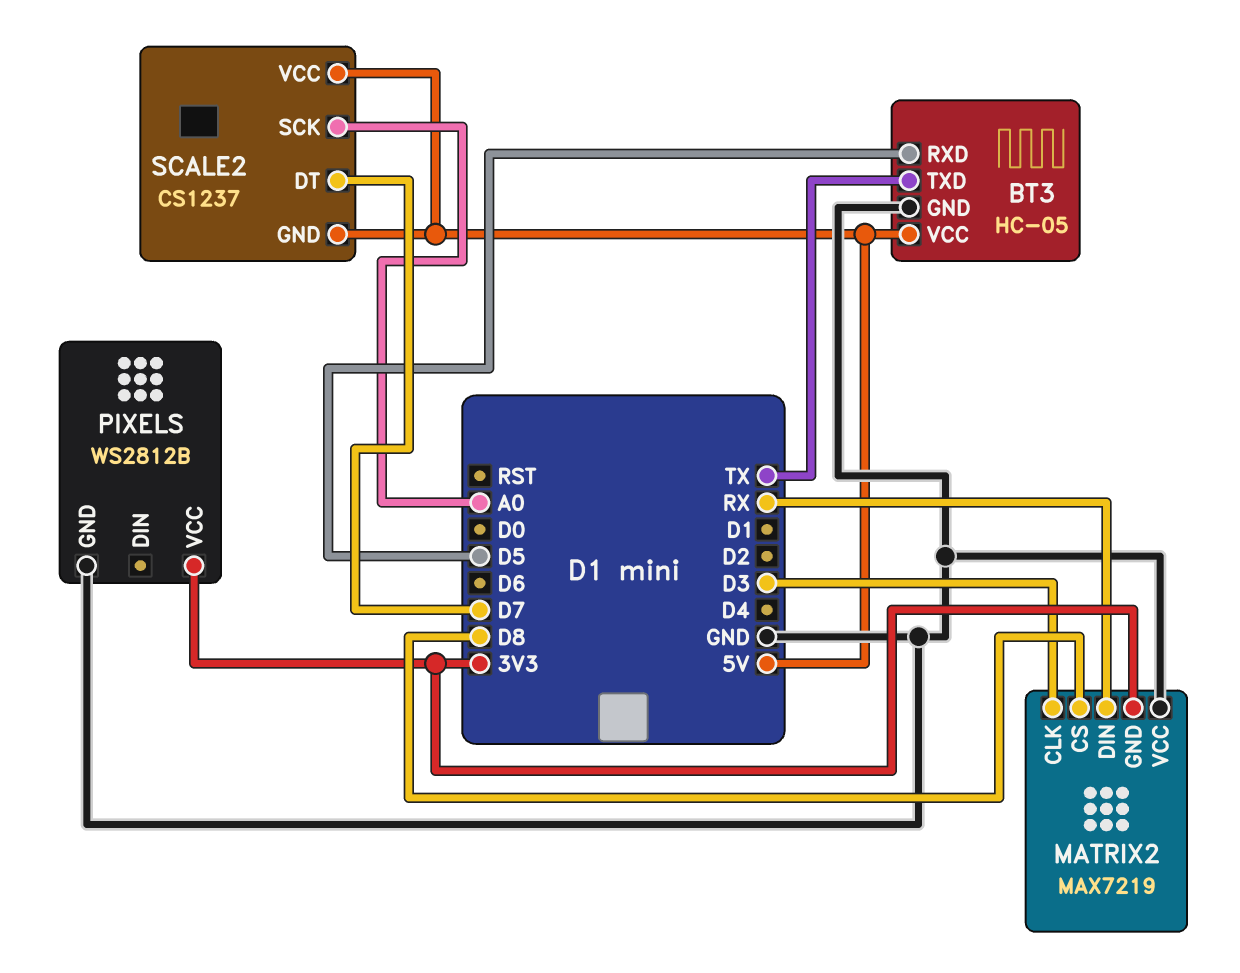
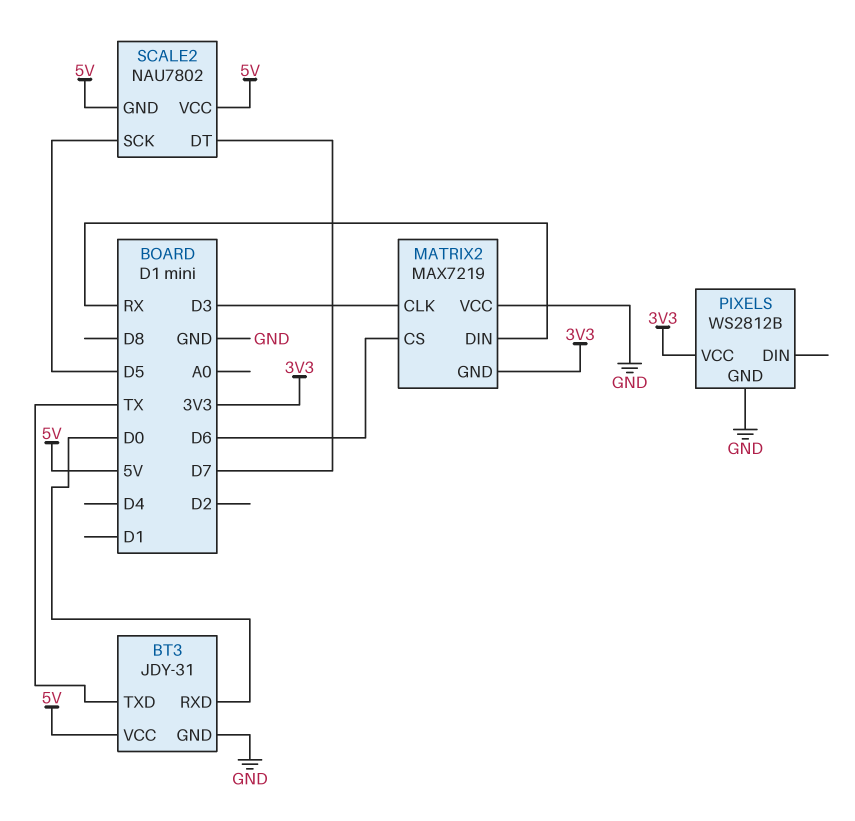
BT3: HC-05 -> JDY-31
BT3 pin RXD: D5 -> D0
MATRIX2 pin CS: D8 -> D6
SCALE2: CS1237 -> NAU7802
SCALE2 pin SCK: A0 -> D5

